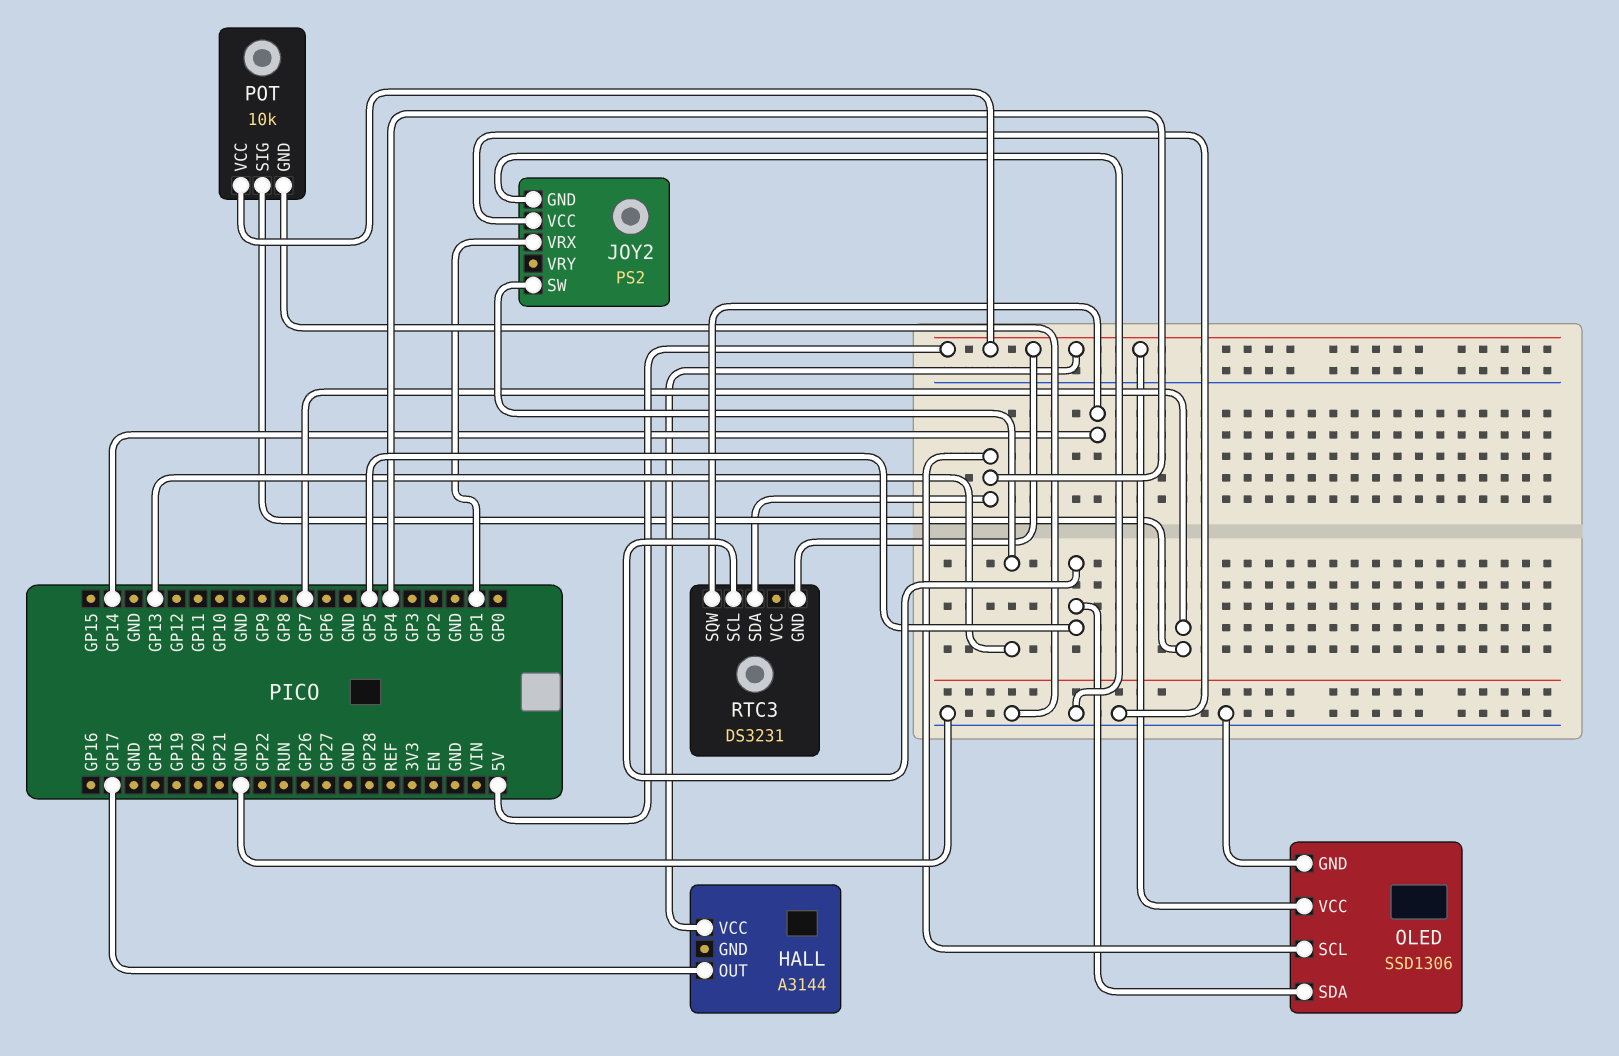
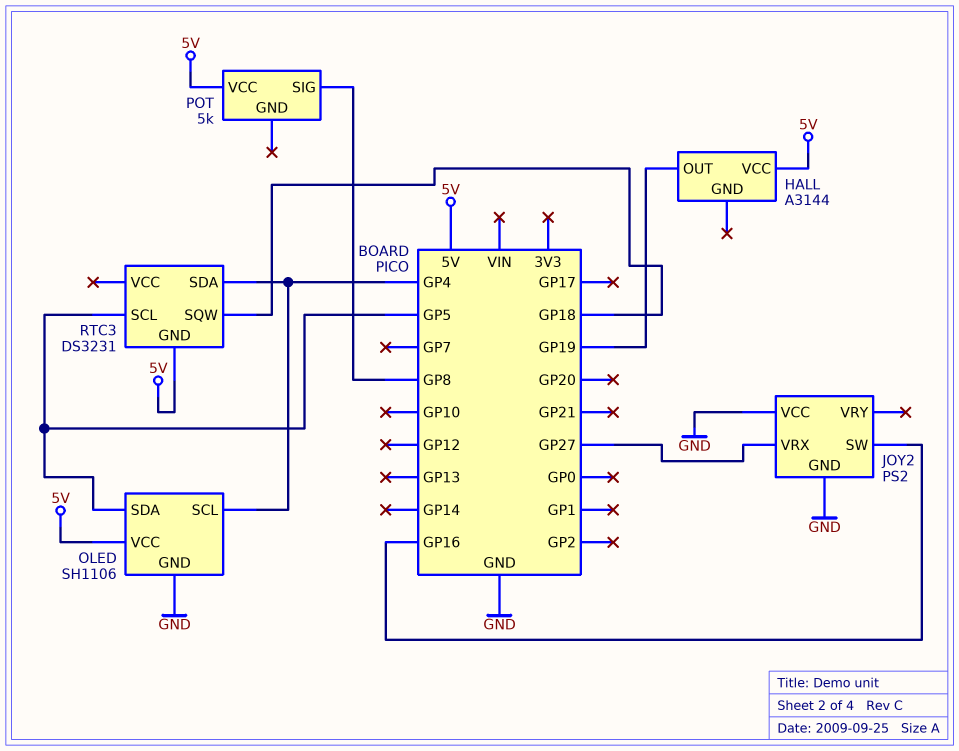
HALL pin OUT: GP17 -> GP19
JOY2 pin SW: GP13 -> GP16
JOY2 pin VRX: GP1 -> GP27
OLED: SSD1306 -> SH1106
POT: 10k -> 5k
POT pin GND: GND -> none
POT pin SIG: GP7 -> GP8
RTC3 pin SQW: GP14 -> GP18

